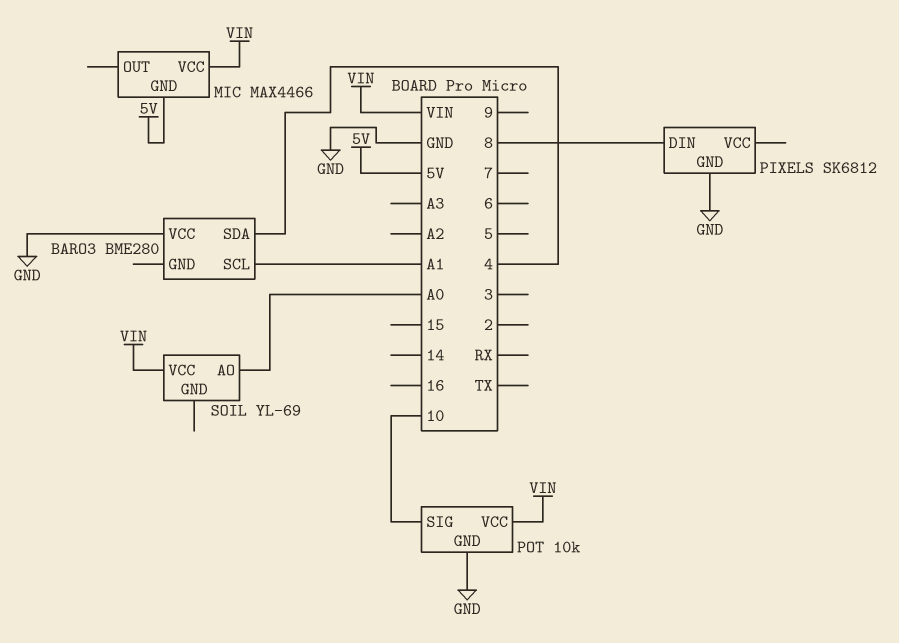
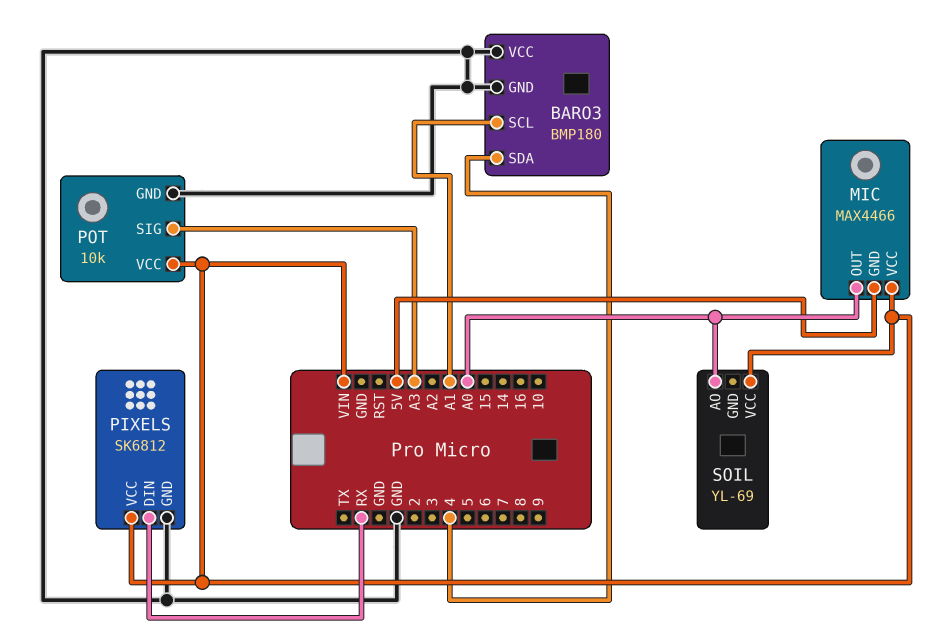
BARO3: BME280 -> BMP180
BARO3 pin GND: none -> GND
MIC pin OUT: none -> A0
PIXELS pin DIN: 8 -> RX
PIXELS pin VCC: none -> VIN
POT pin SIG: 10 -> A3

